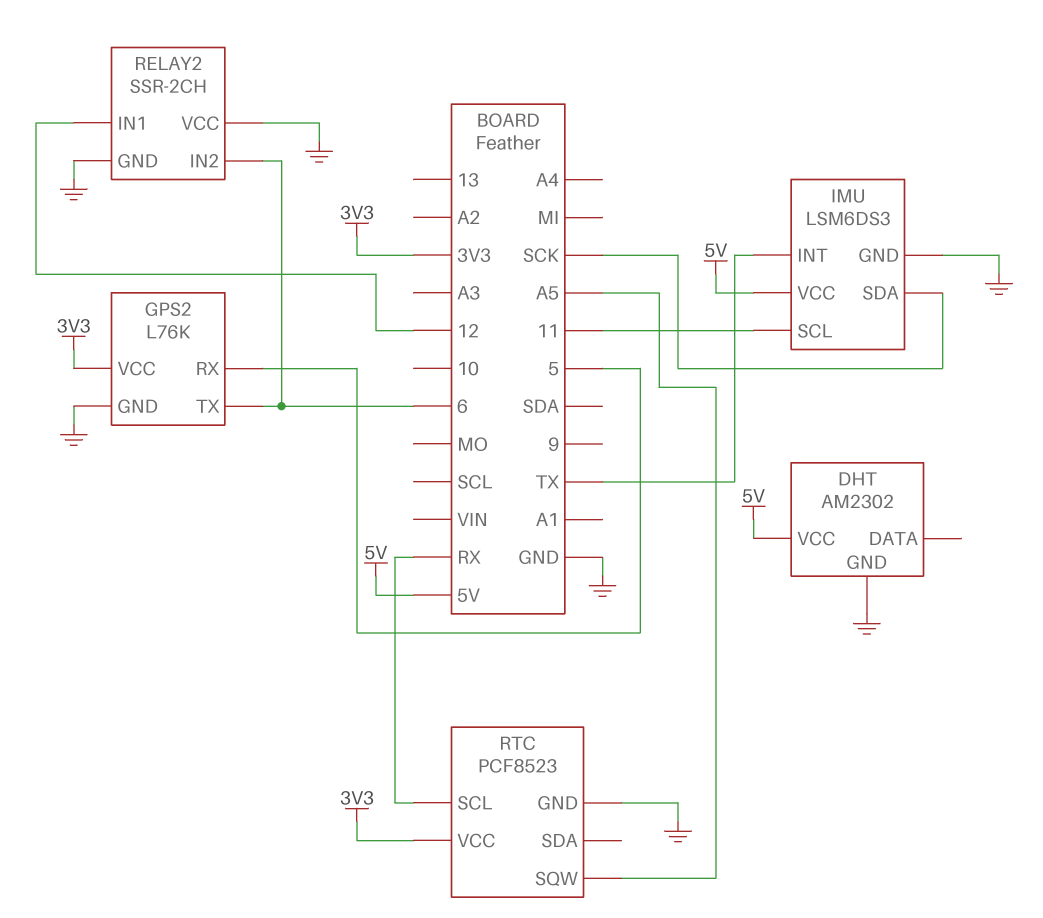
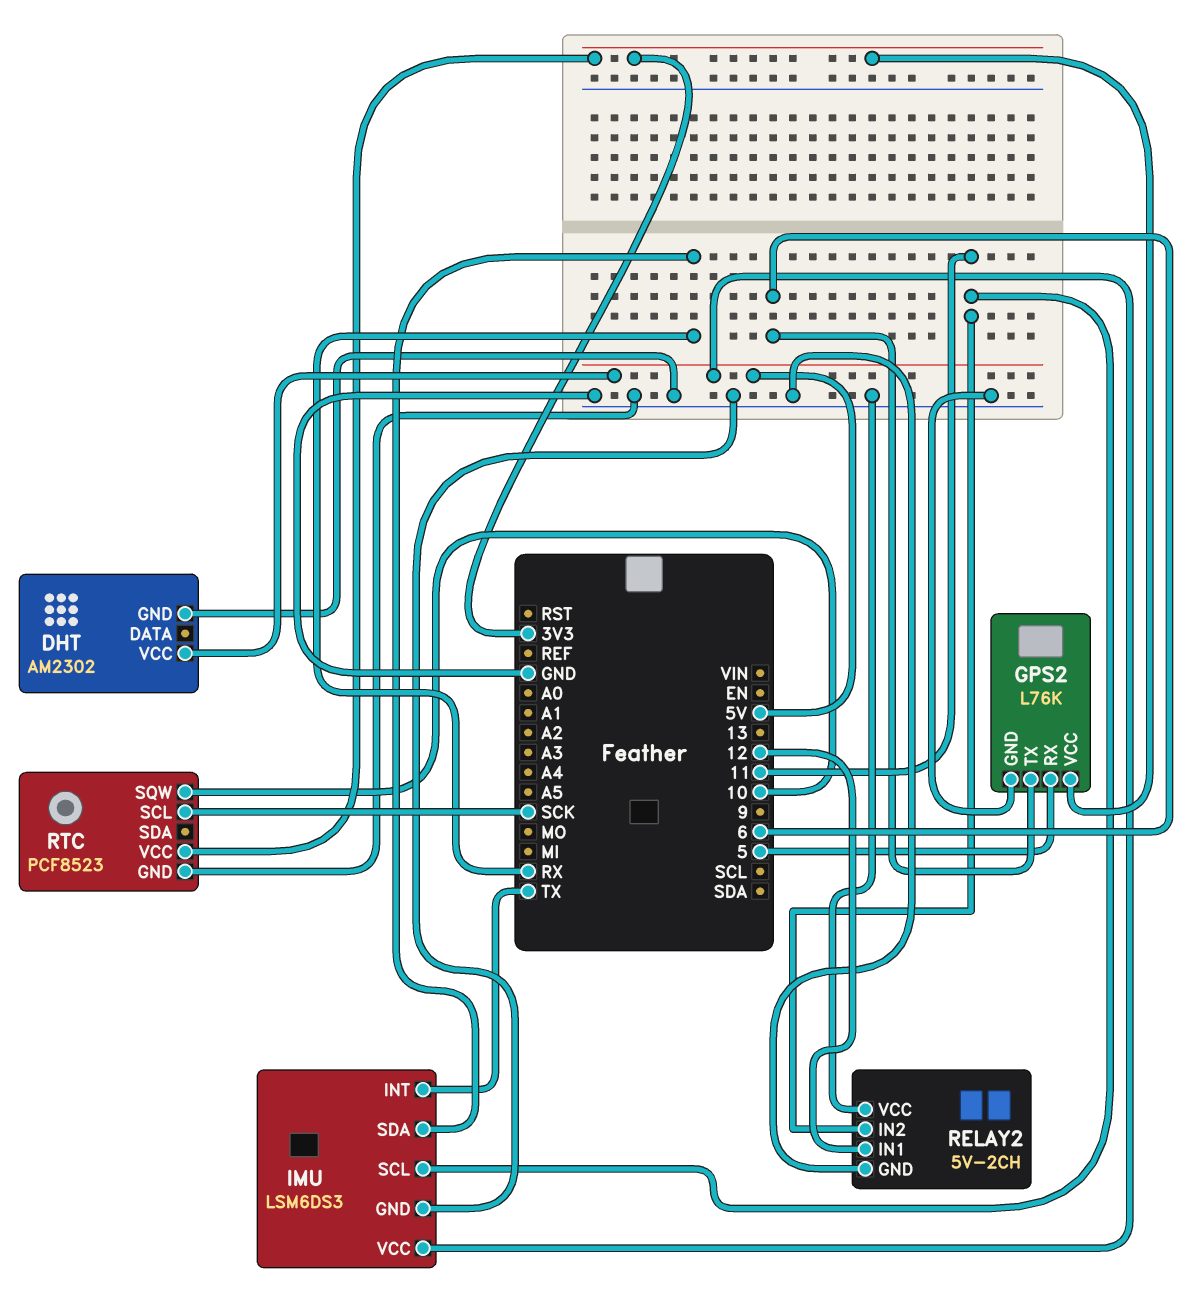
IMU pin SDA: SCK -> RX
RELAY2: SSR-2CH -> 5V-2CH
RELAY2 pin IN2: 6 -> 11
RTC pin SCL: RX -> SCK
RTC pin SQW: A5 -> 10

